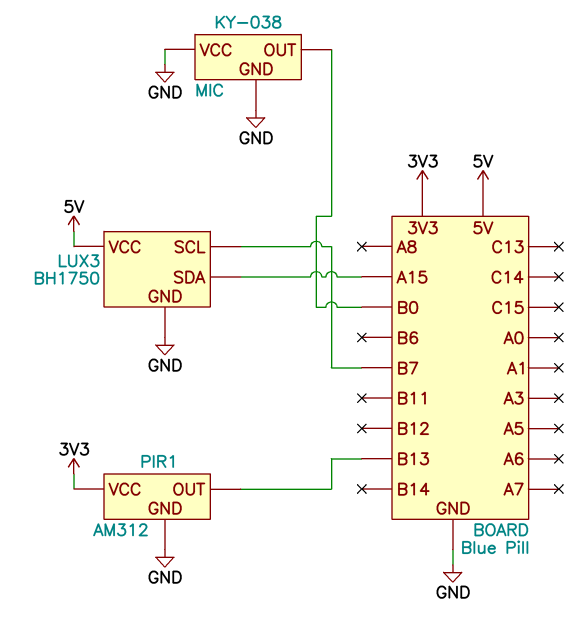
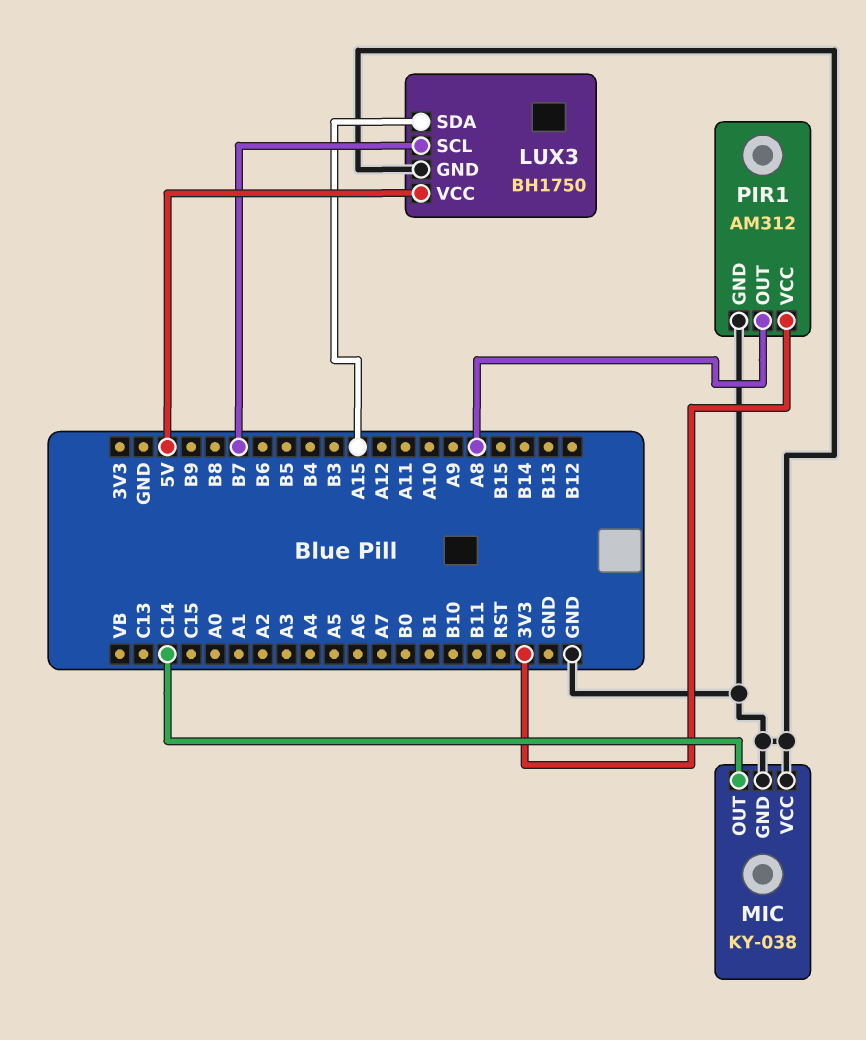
MIC pin OUT: B0 -> C14
PIR1 pin OUT: B13 -> A8

